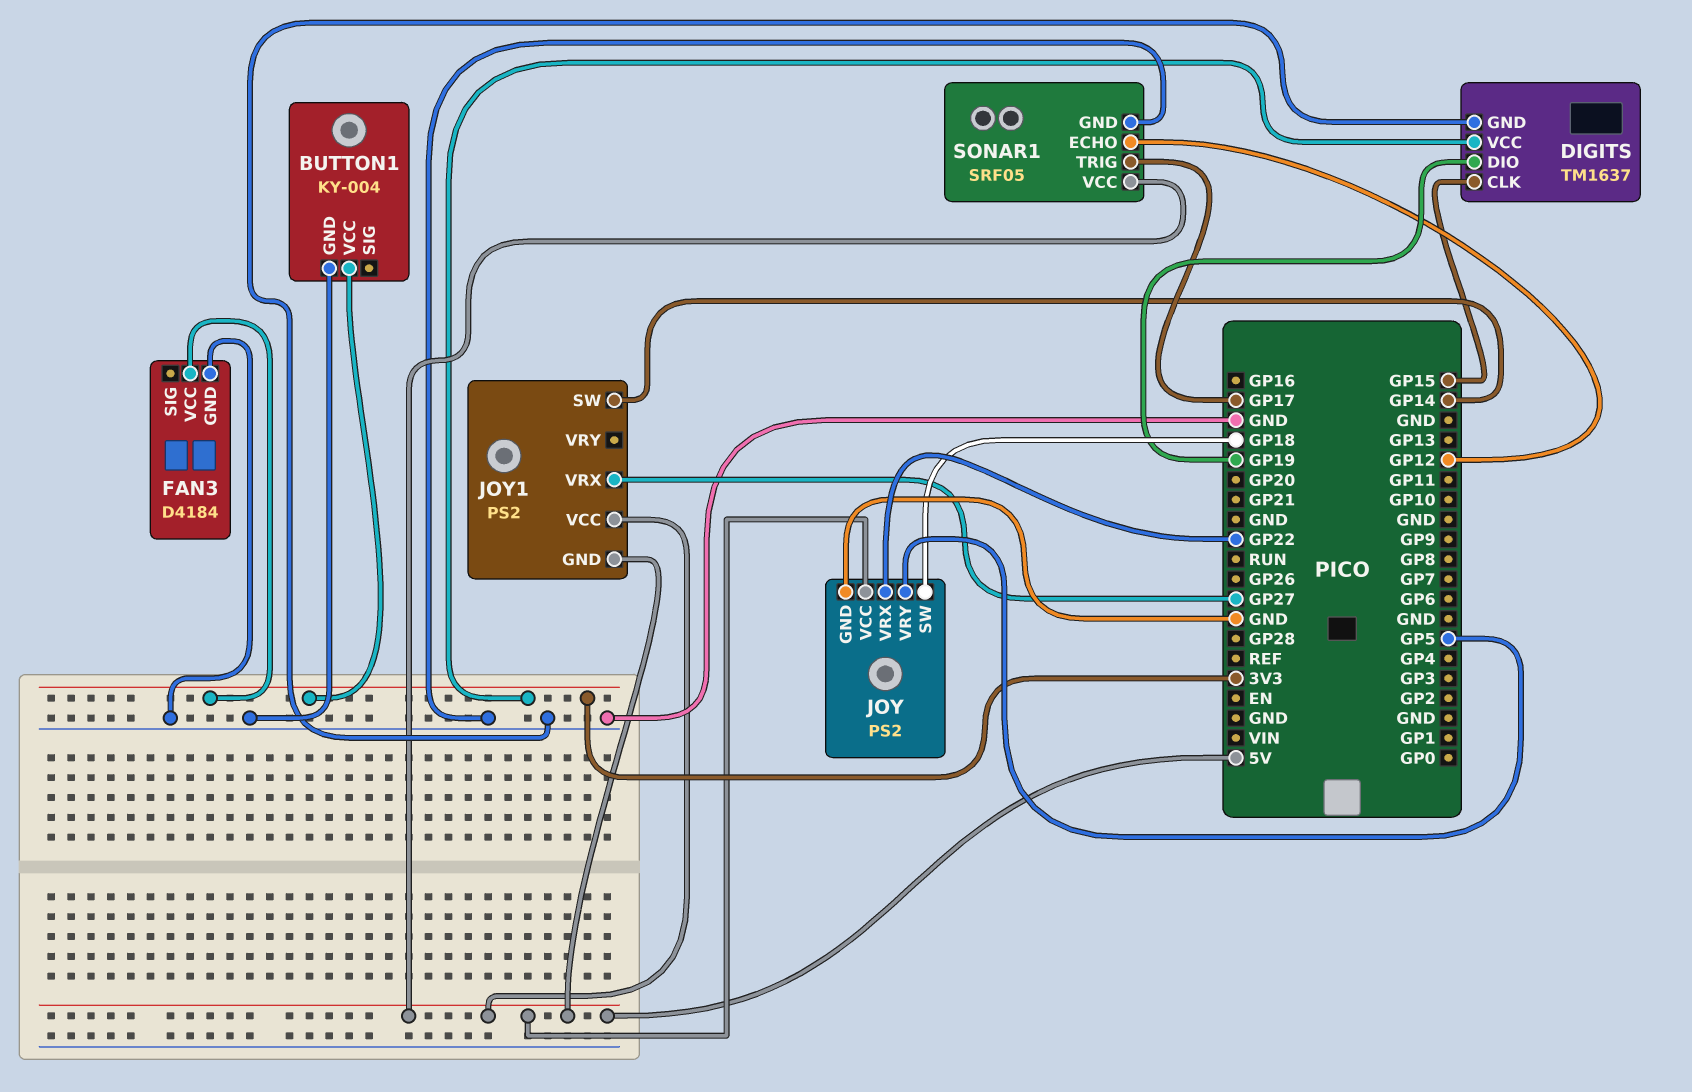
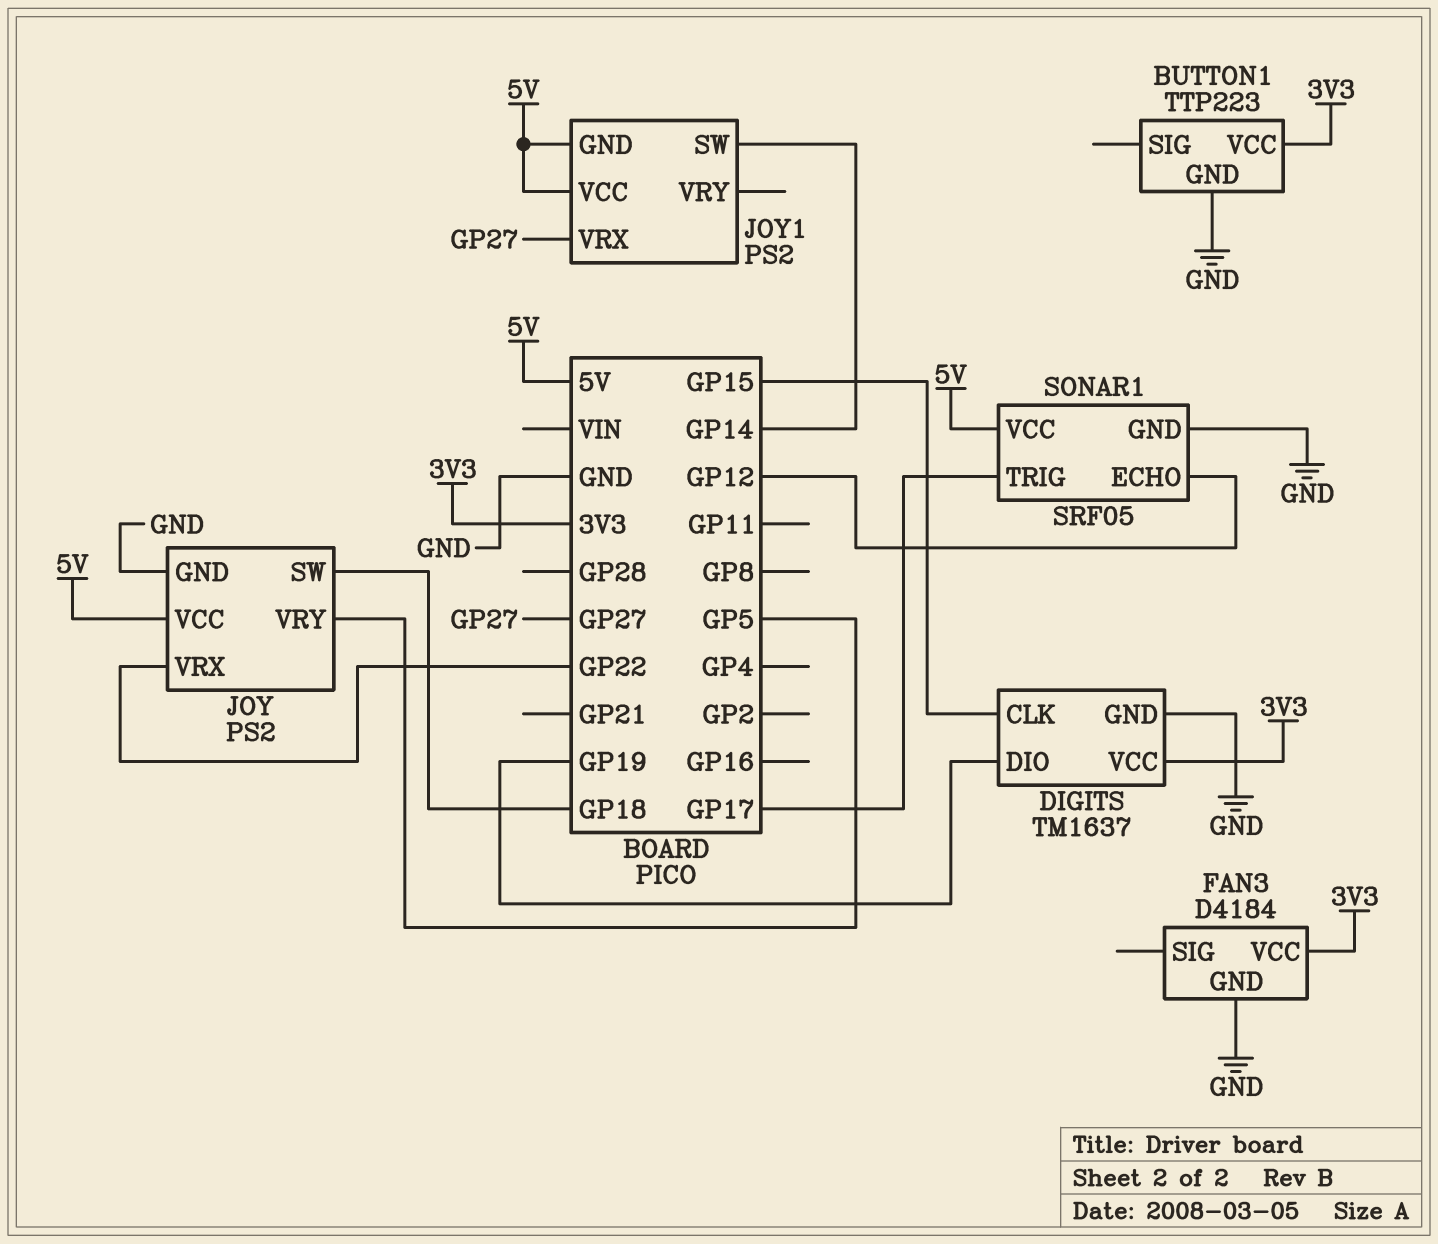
BUTTON1: KY-004 -> TTP223

